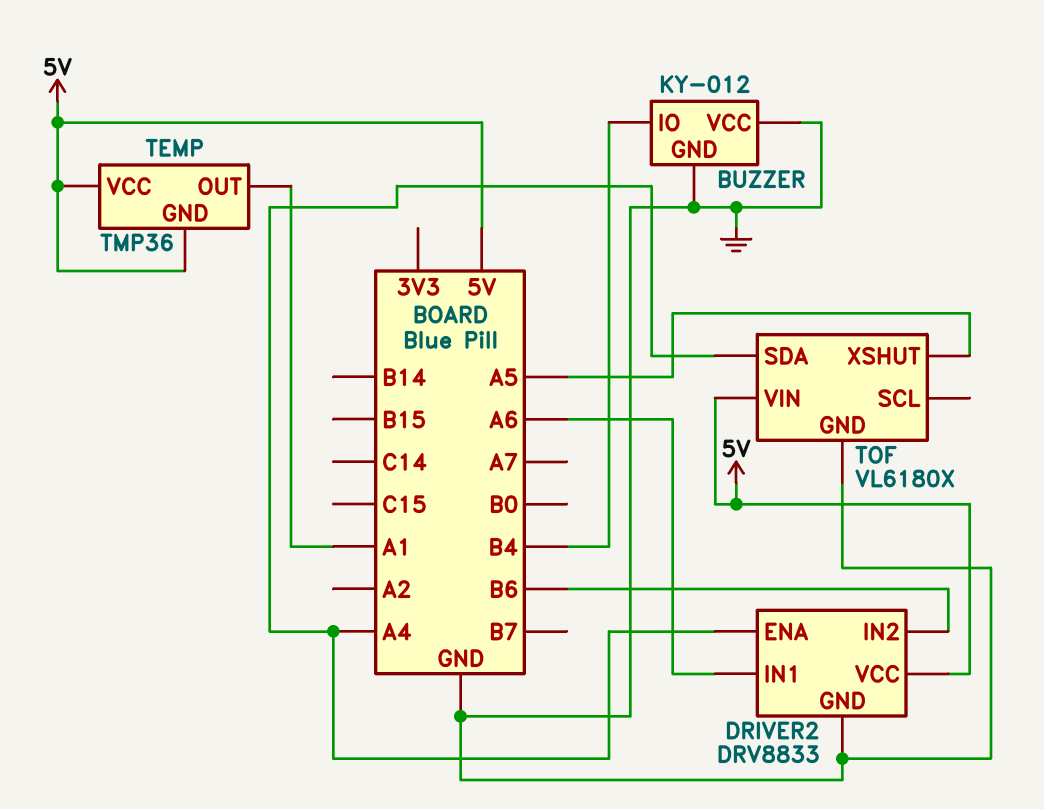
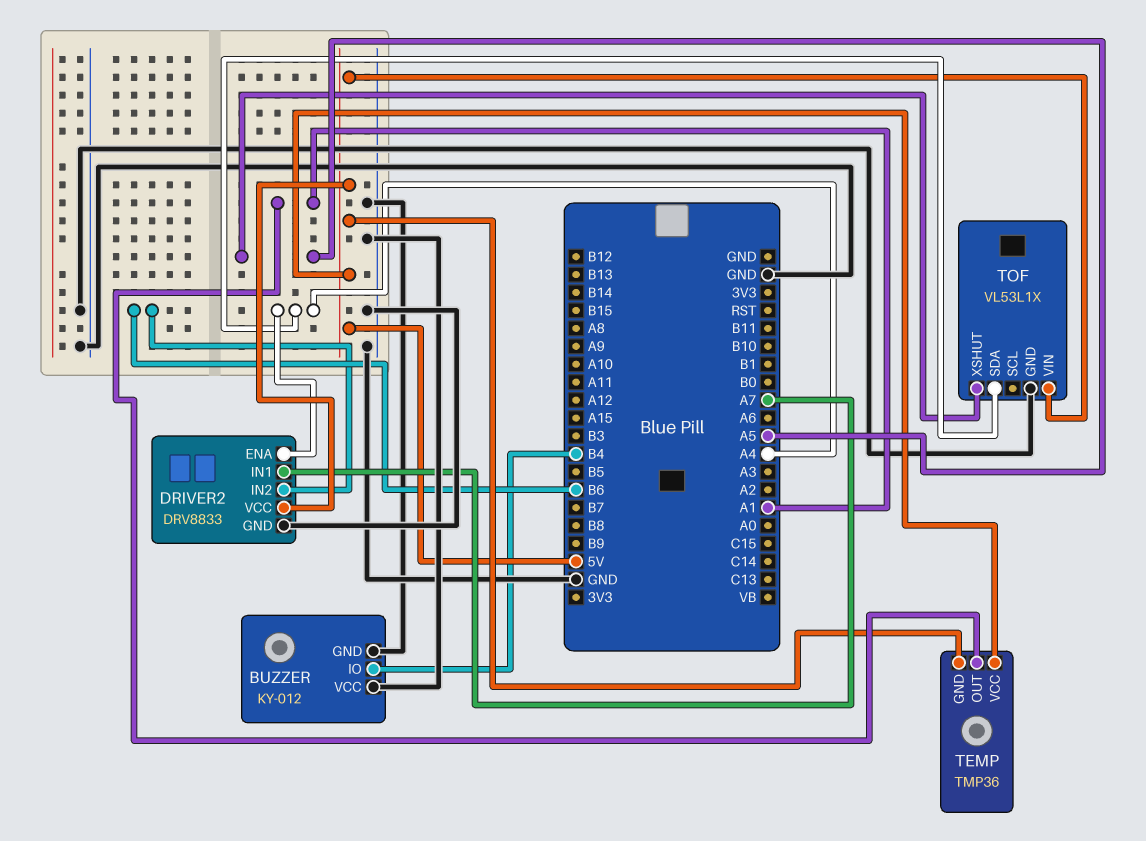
DRIVER2 pin IN1: A6 -> A7
TOF: VL6180X -> VL53L1X

